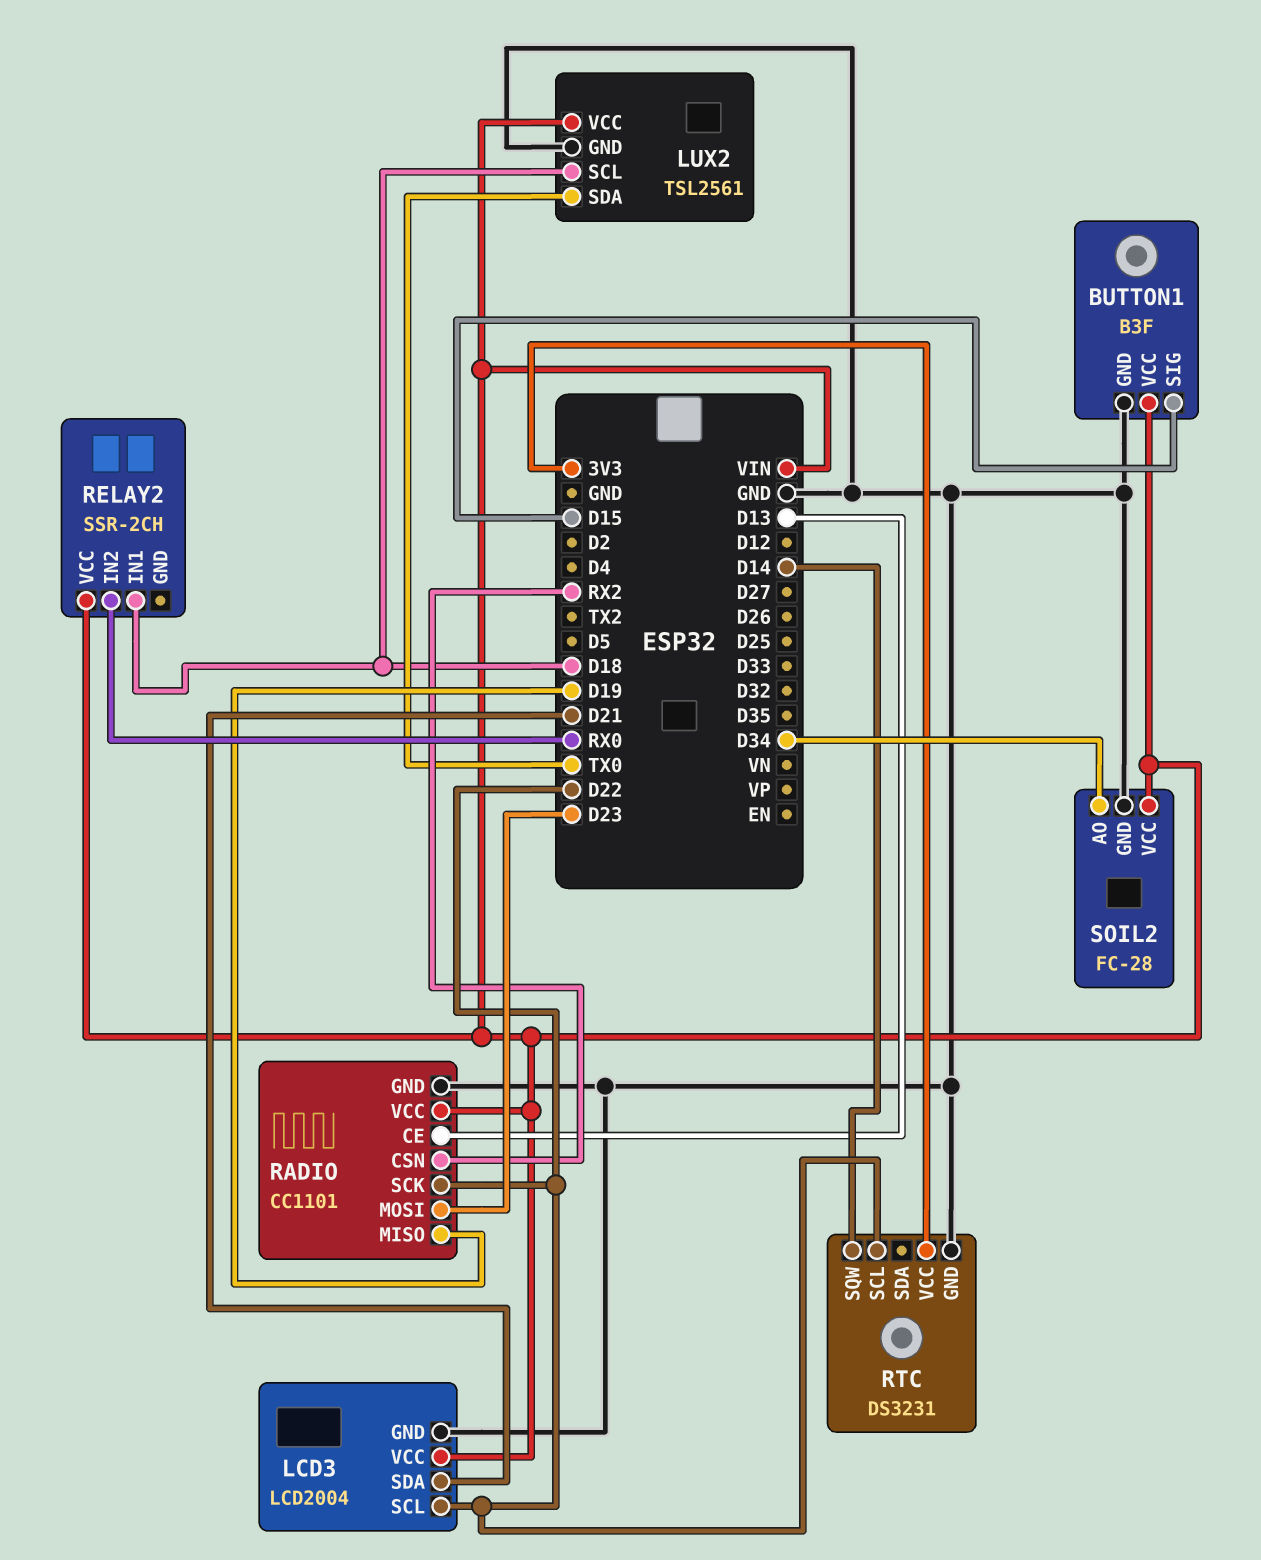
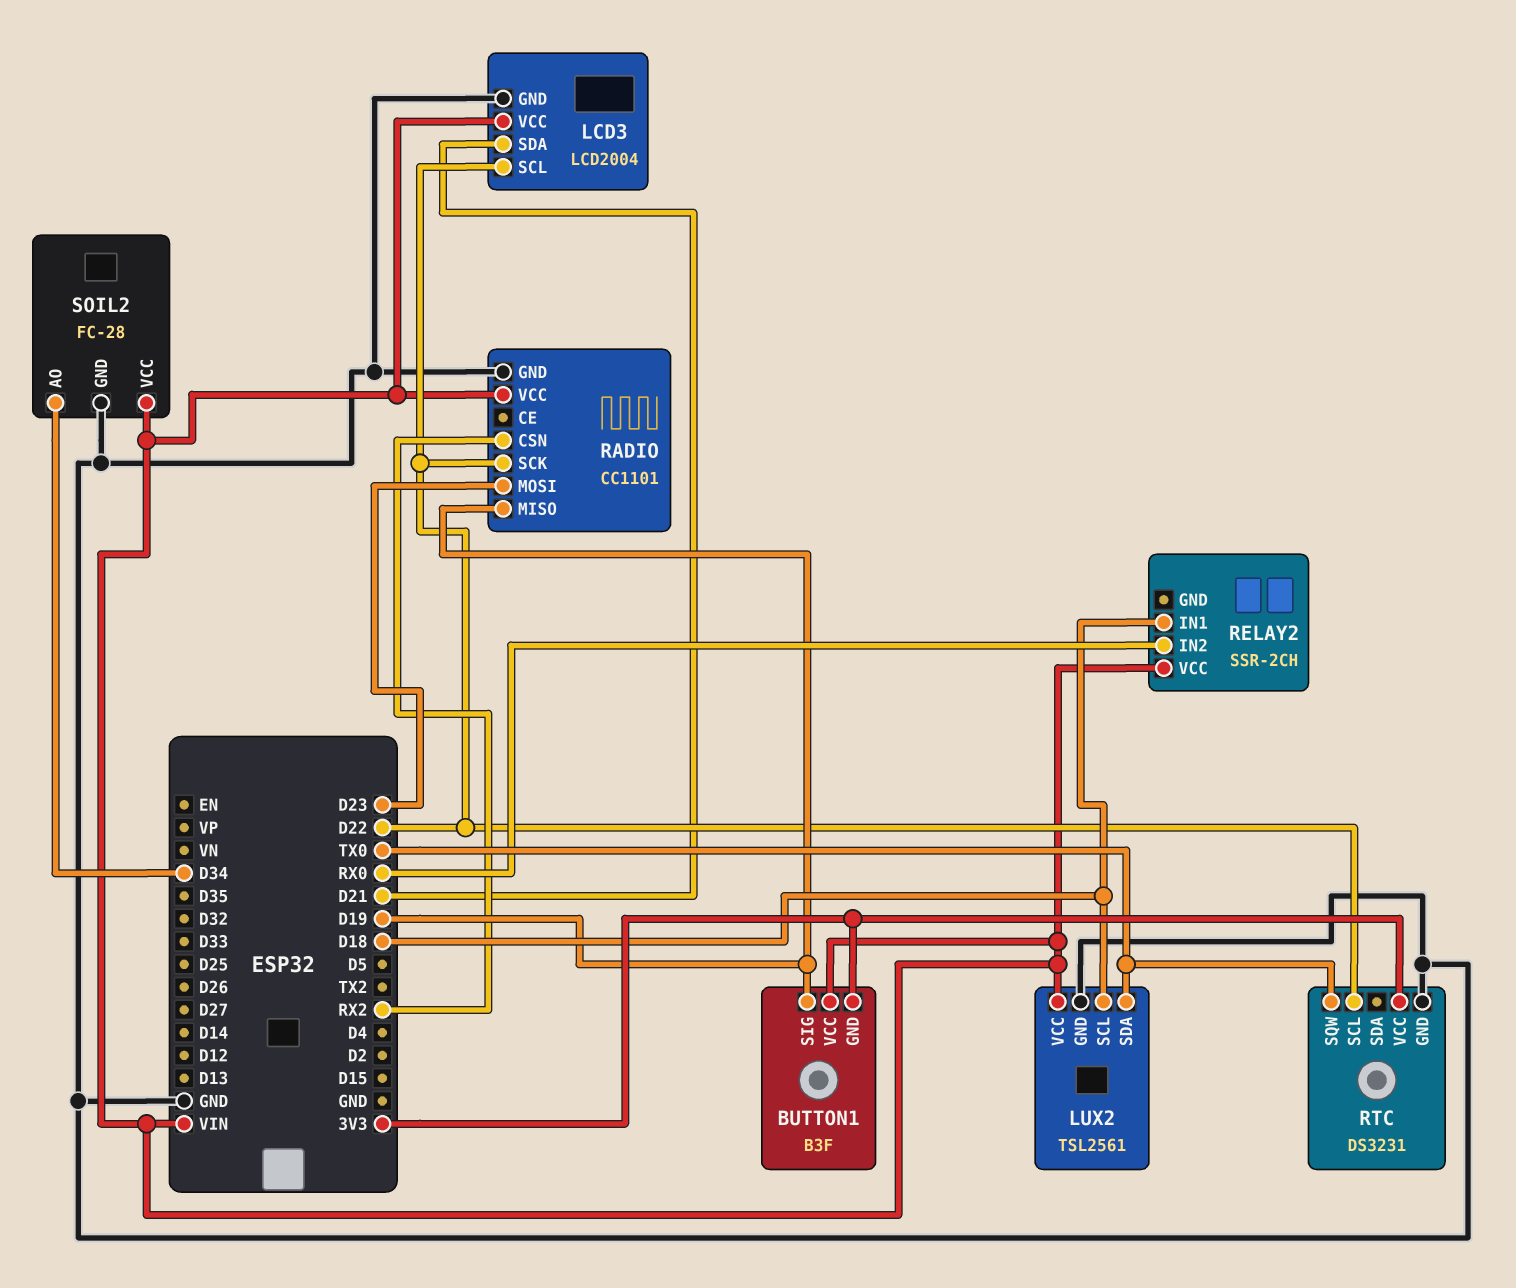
BUTTON1 pin GND: GND -> 3V3
BUTTON1 pin SIG: D15 -> D19
RADIO pin CE: D13 -> none
RTC pin SQW: D14 -> TX0

